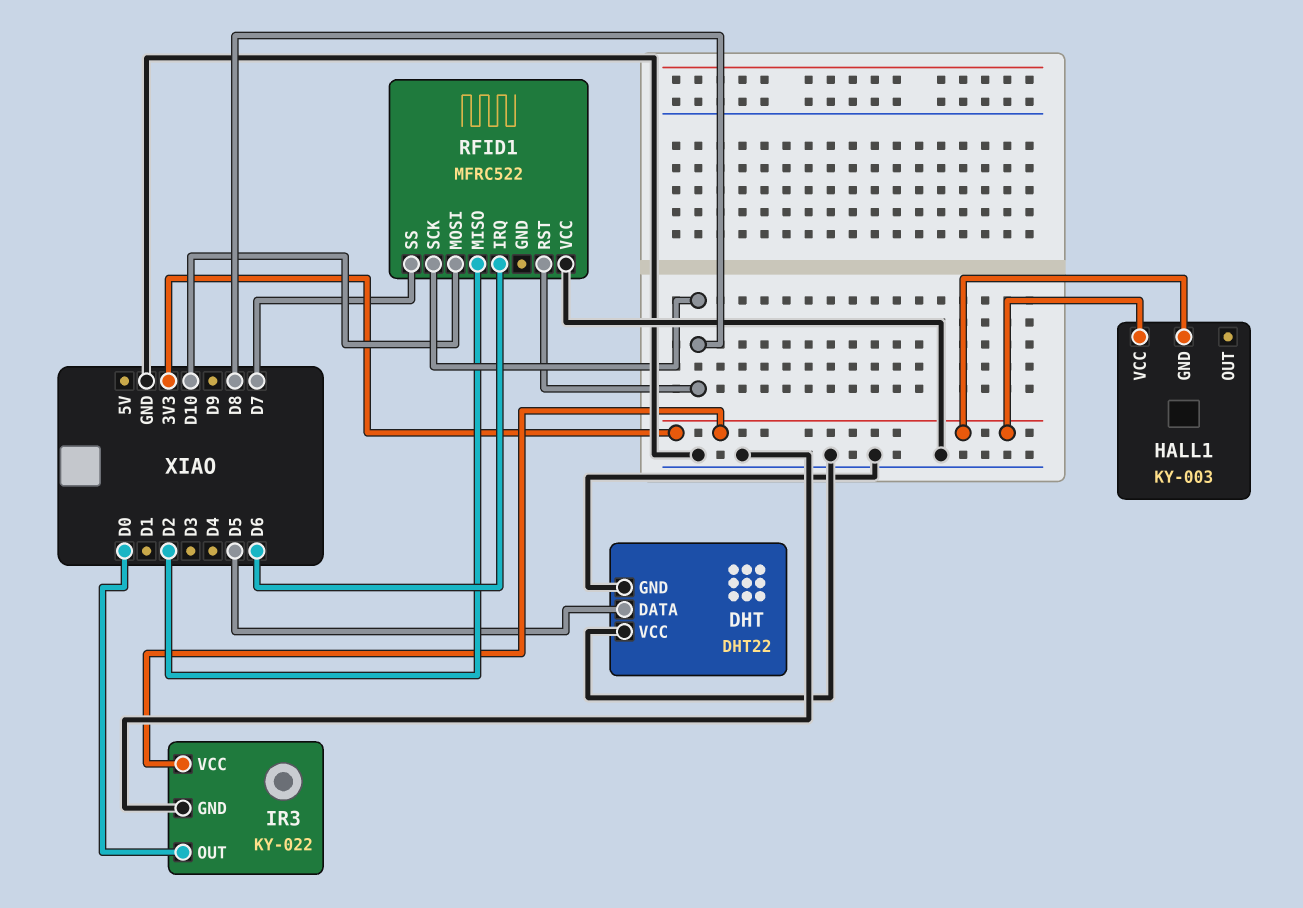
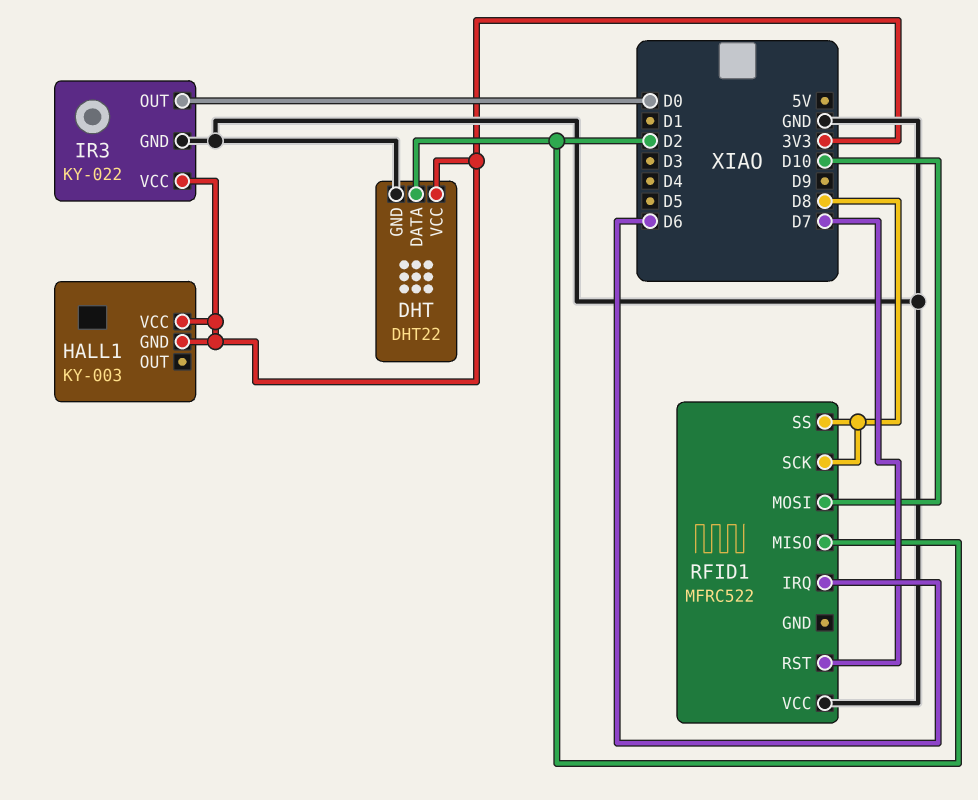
DHT pin DATA: D5 -> D2
DHT pin VCC: GND -> 3V3
RFID1 pin RST: D8 -> D7
RFID1 pin SS: D7 -> D8

